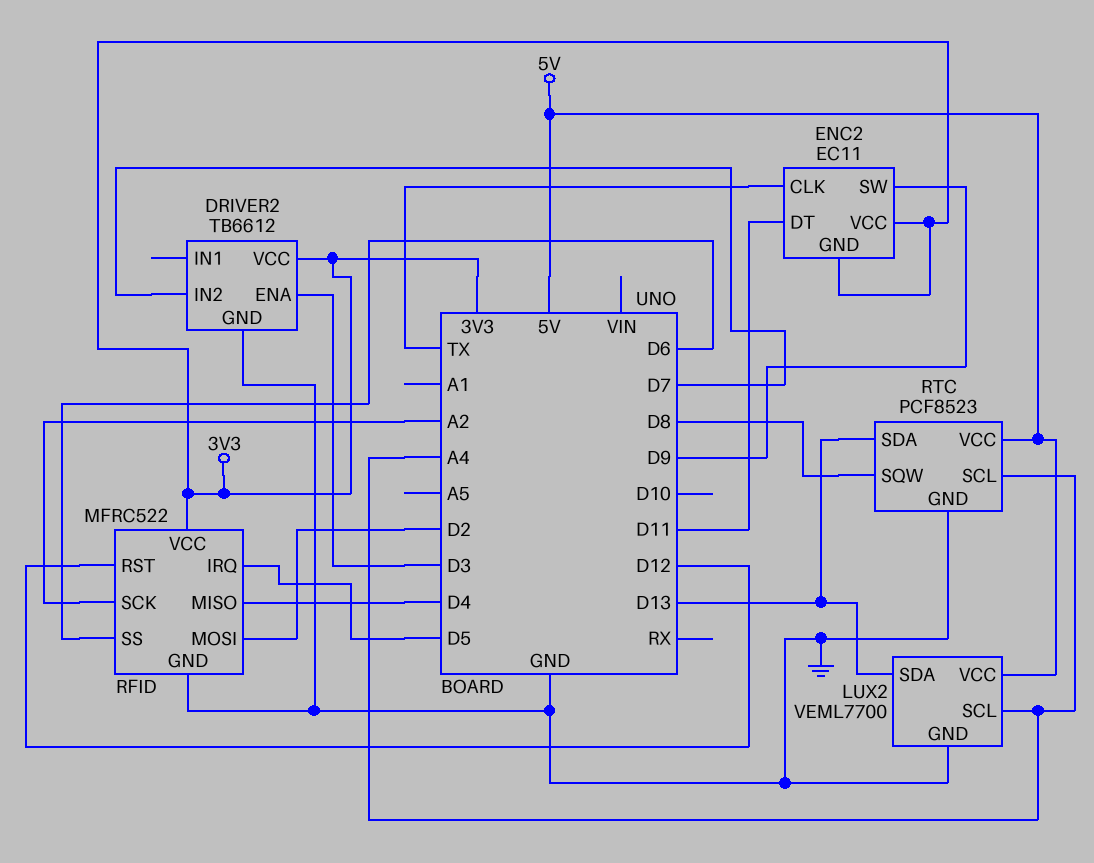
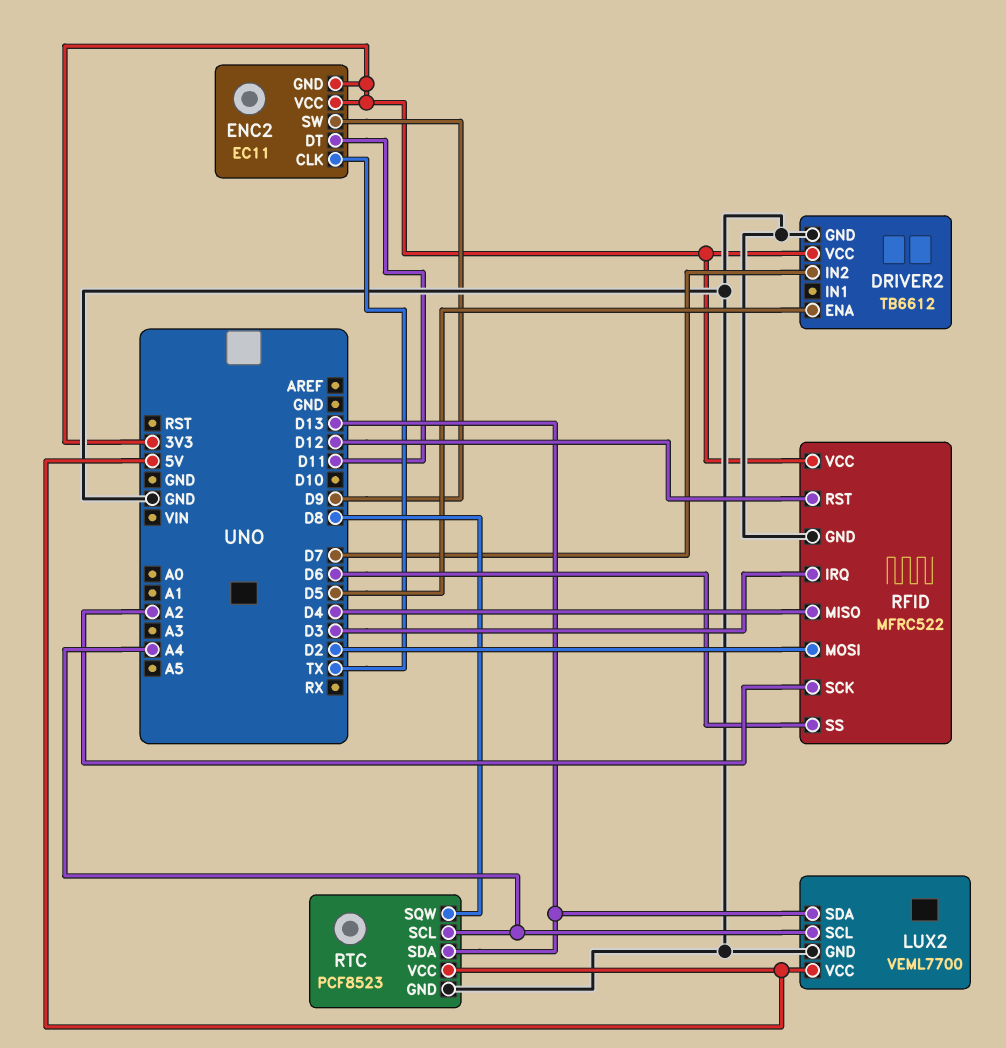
DRIVER2 pin ENA: D3 -> D5
RFID pin IRQ: D5 -> D3

